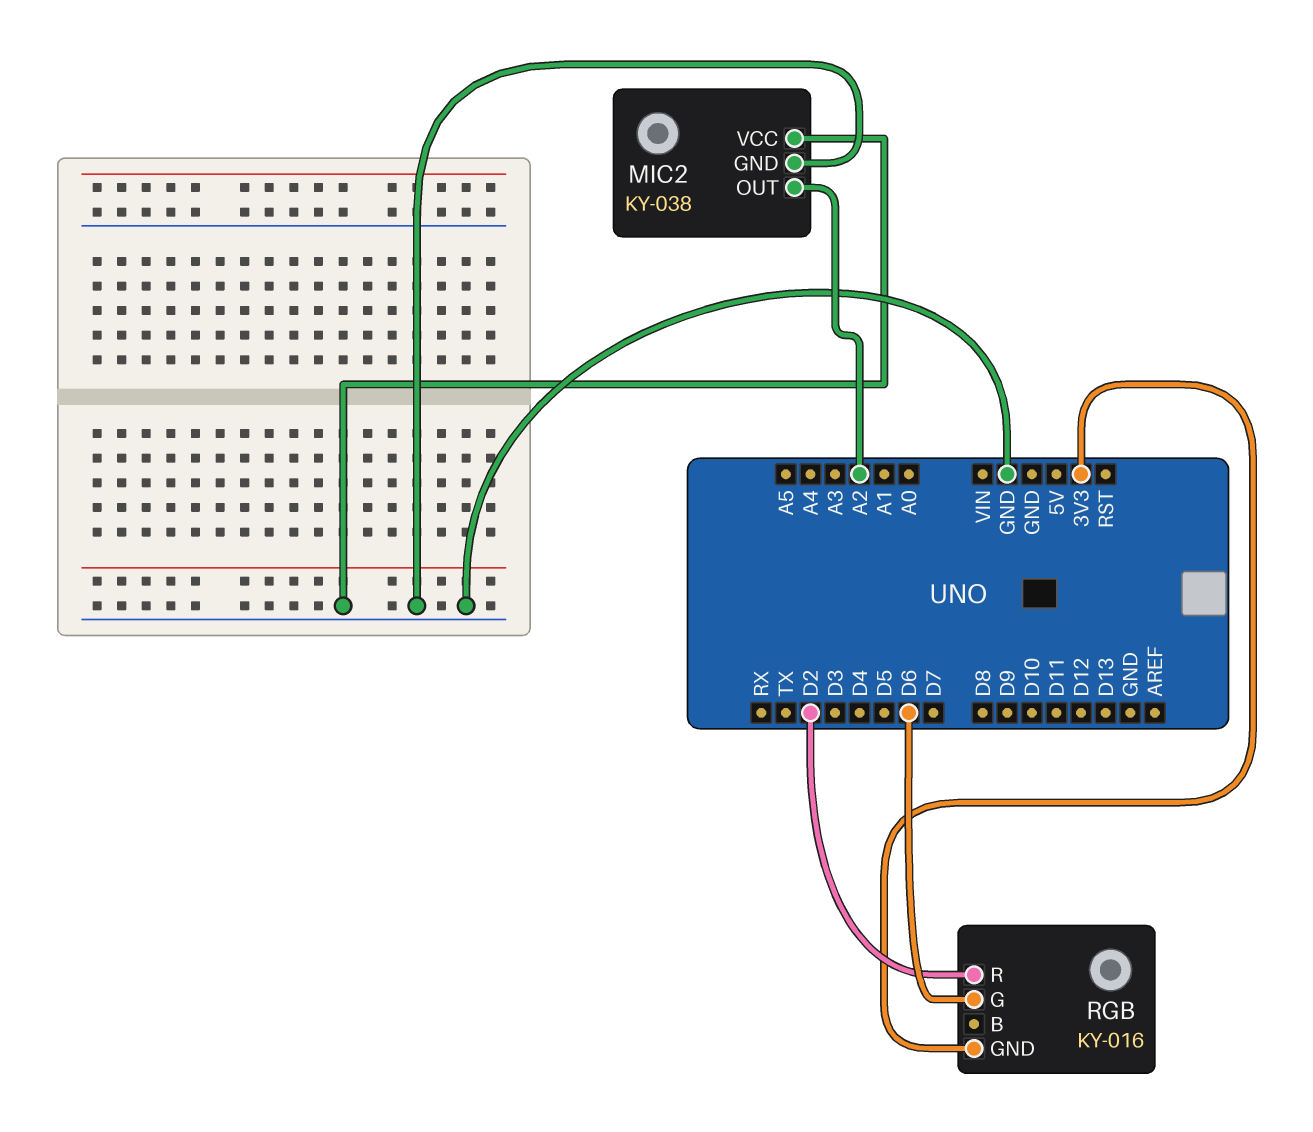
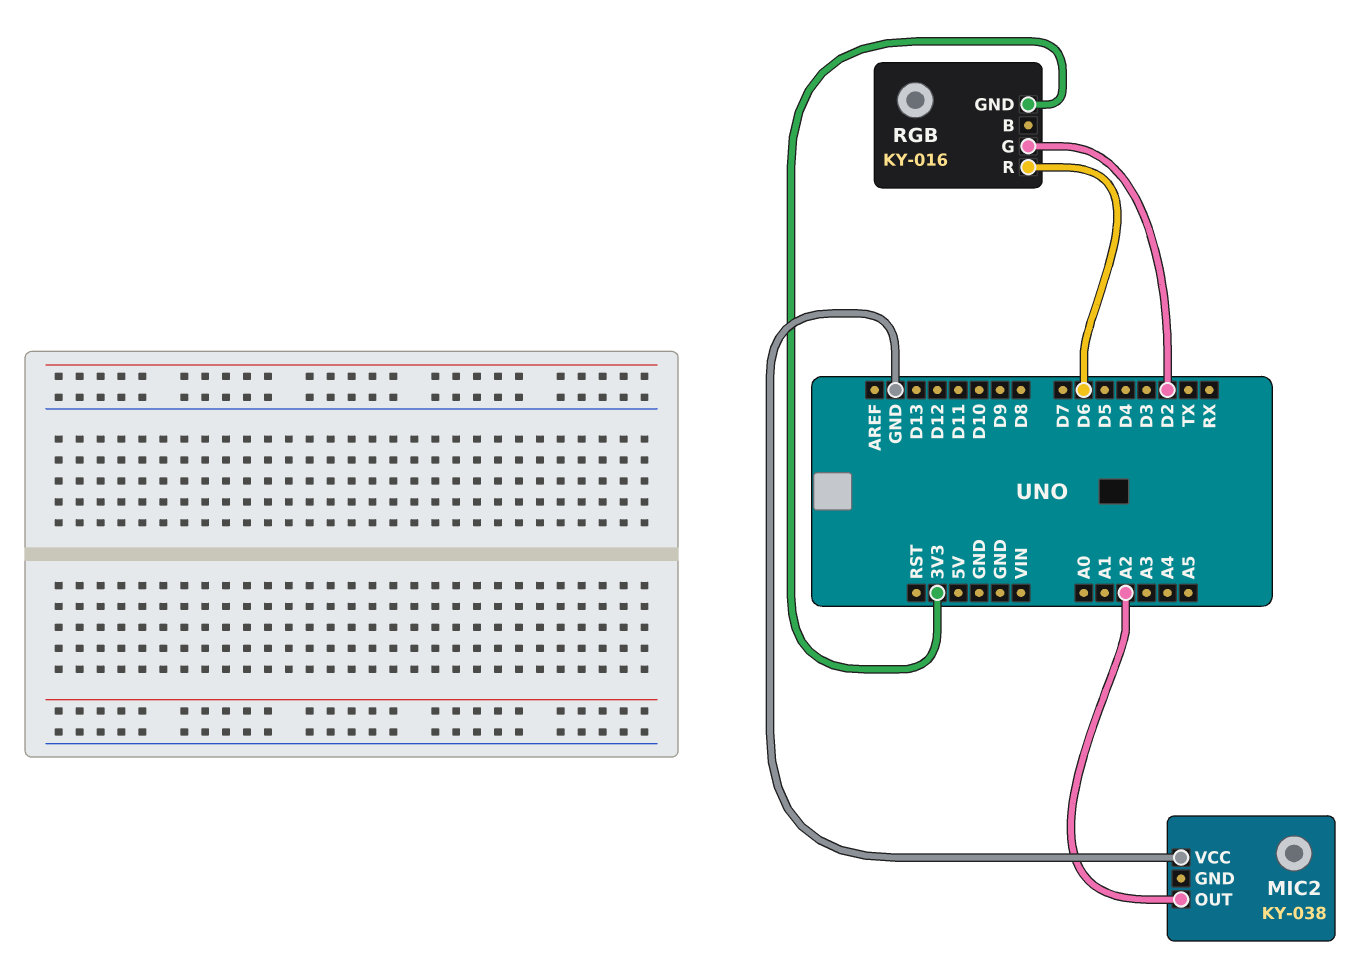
MIC2 pin GND: GND -> none
RGB pin G: D6 -> D2
RGB pin R: D2 -> D6

